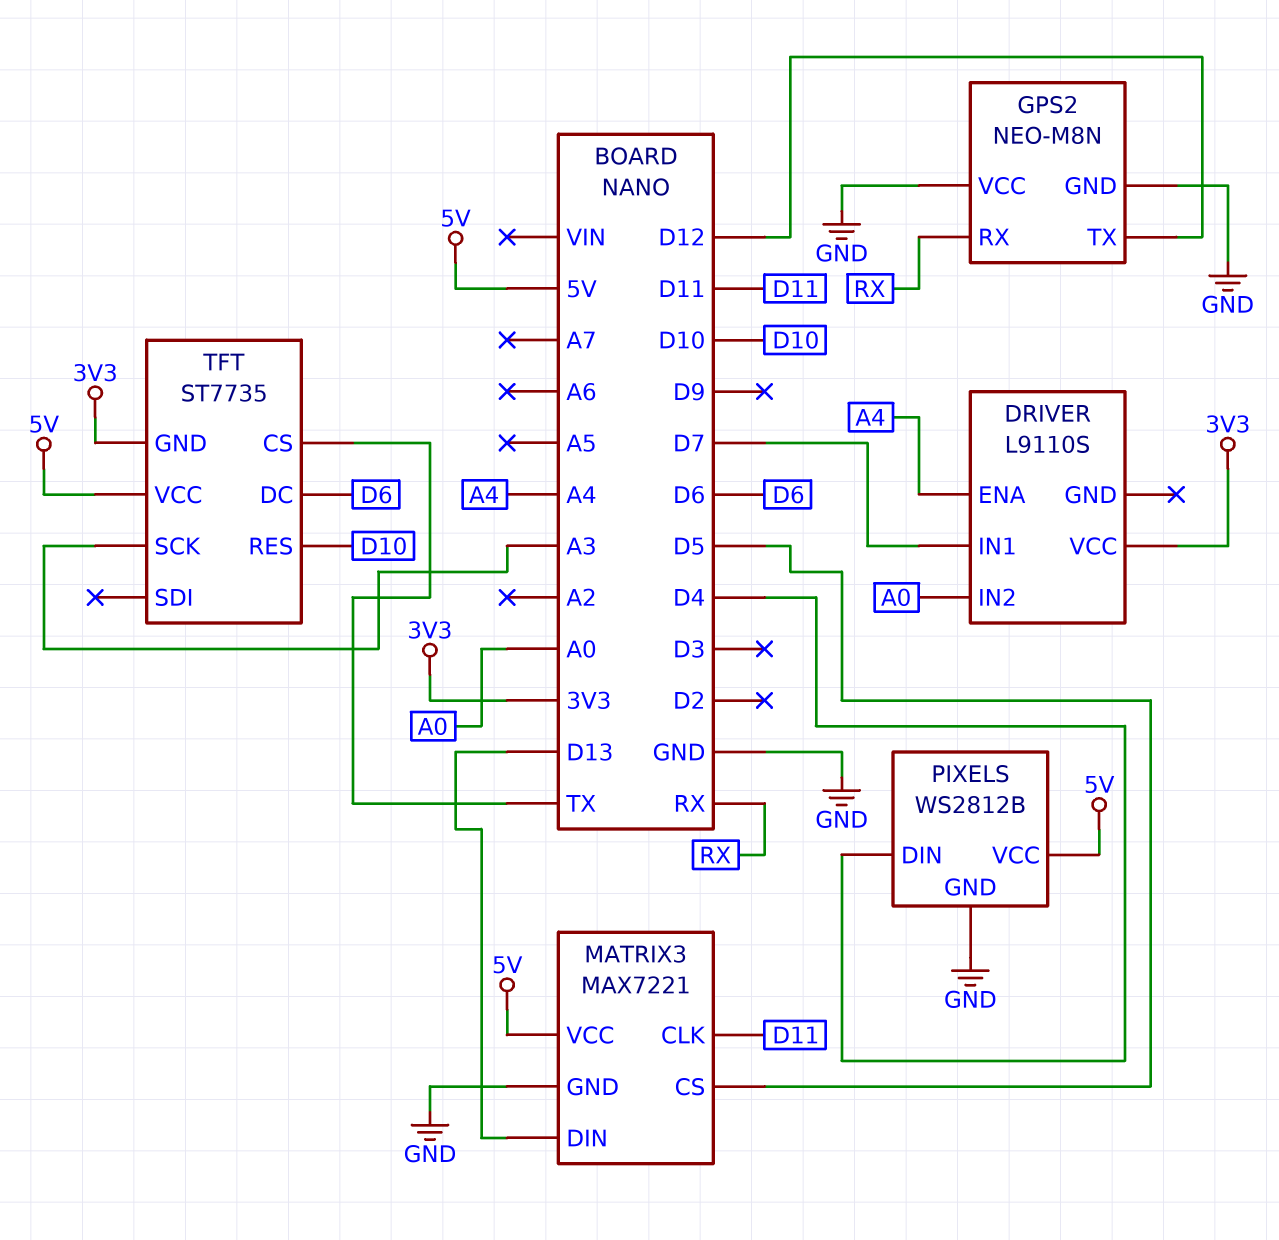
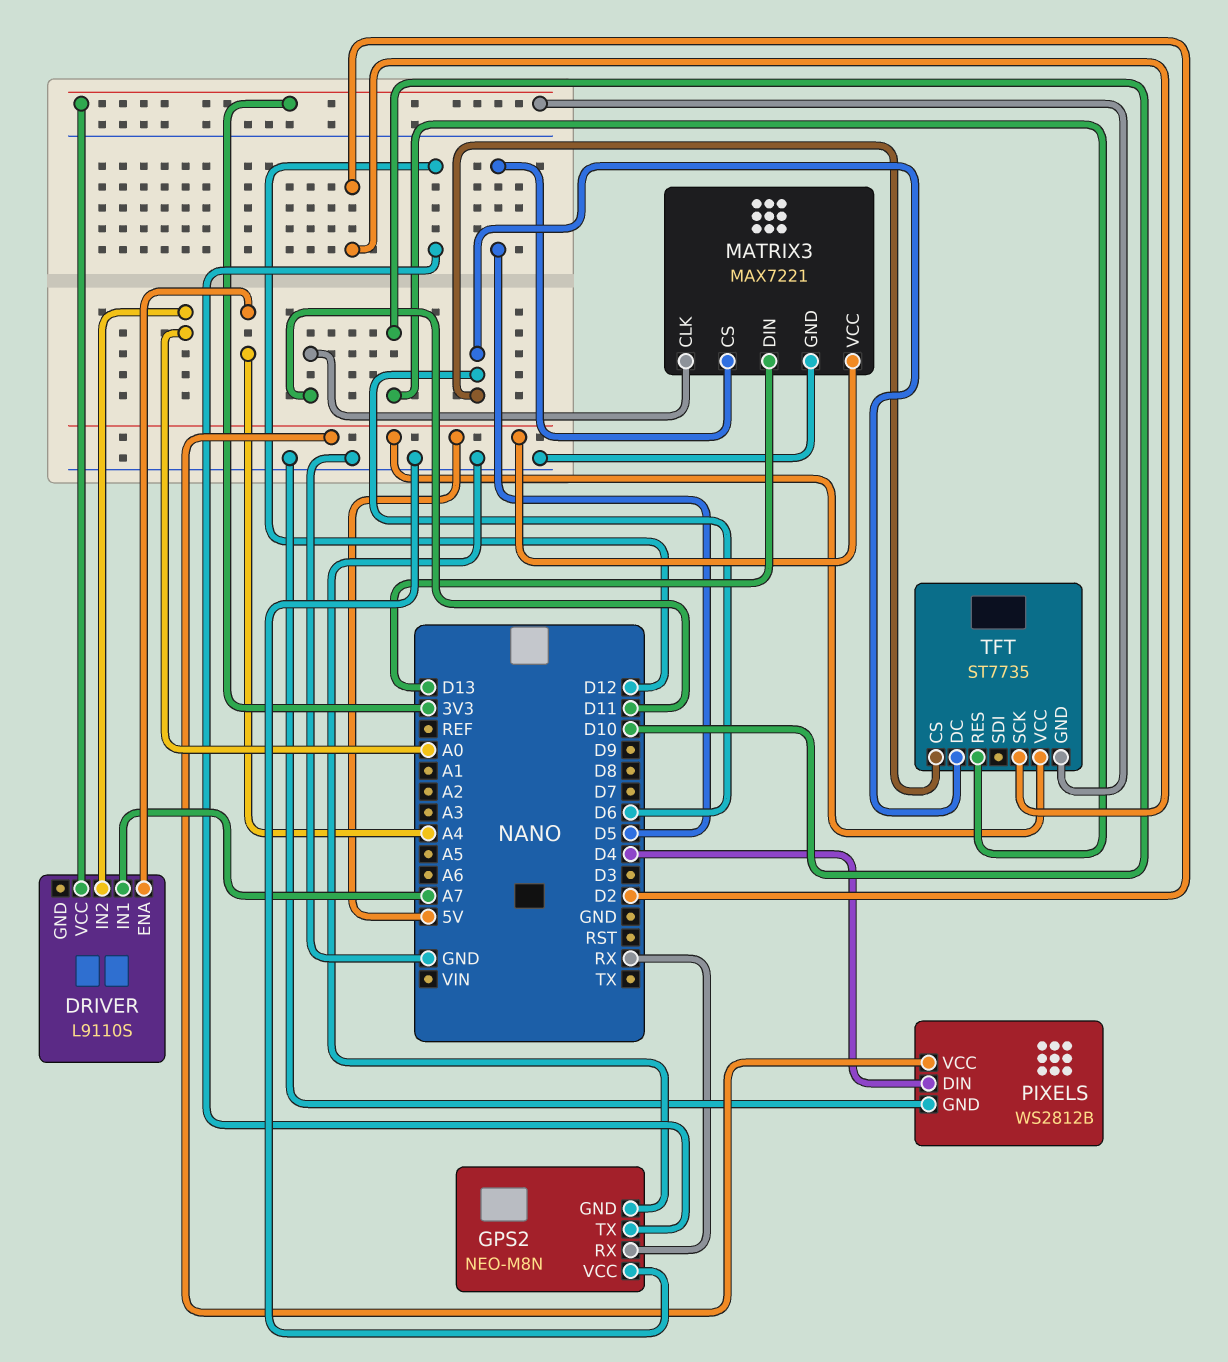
DRIVER pin IN1: D7 -> A7
TFT pin CS: TX -> D6
TFT pin SCK: A3 -> D2

